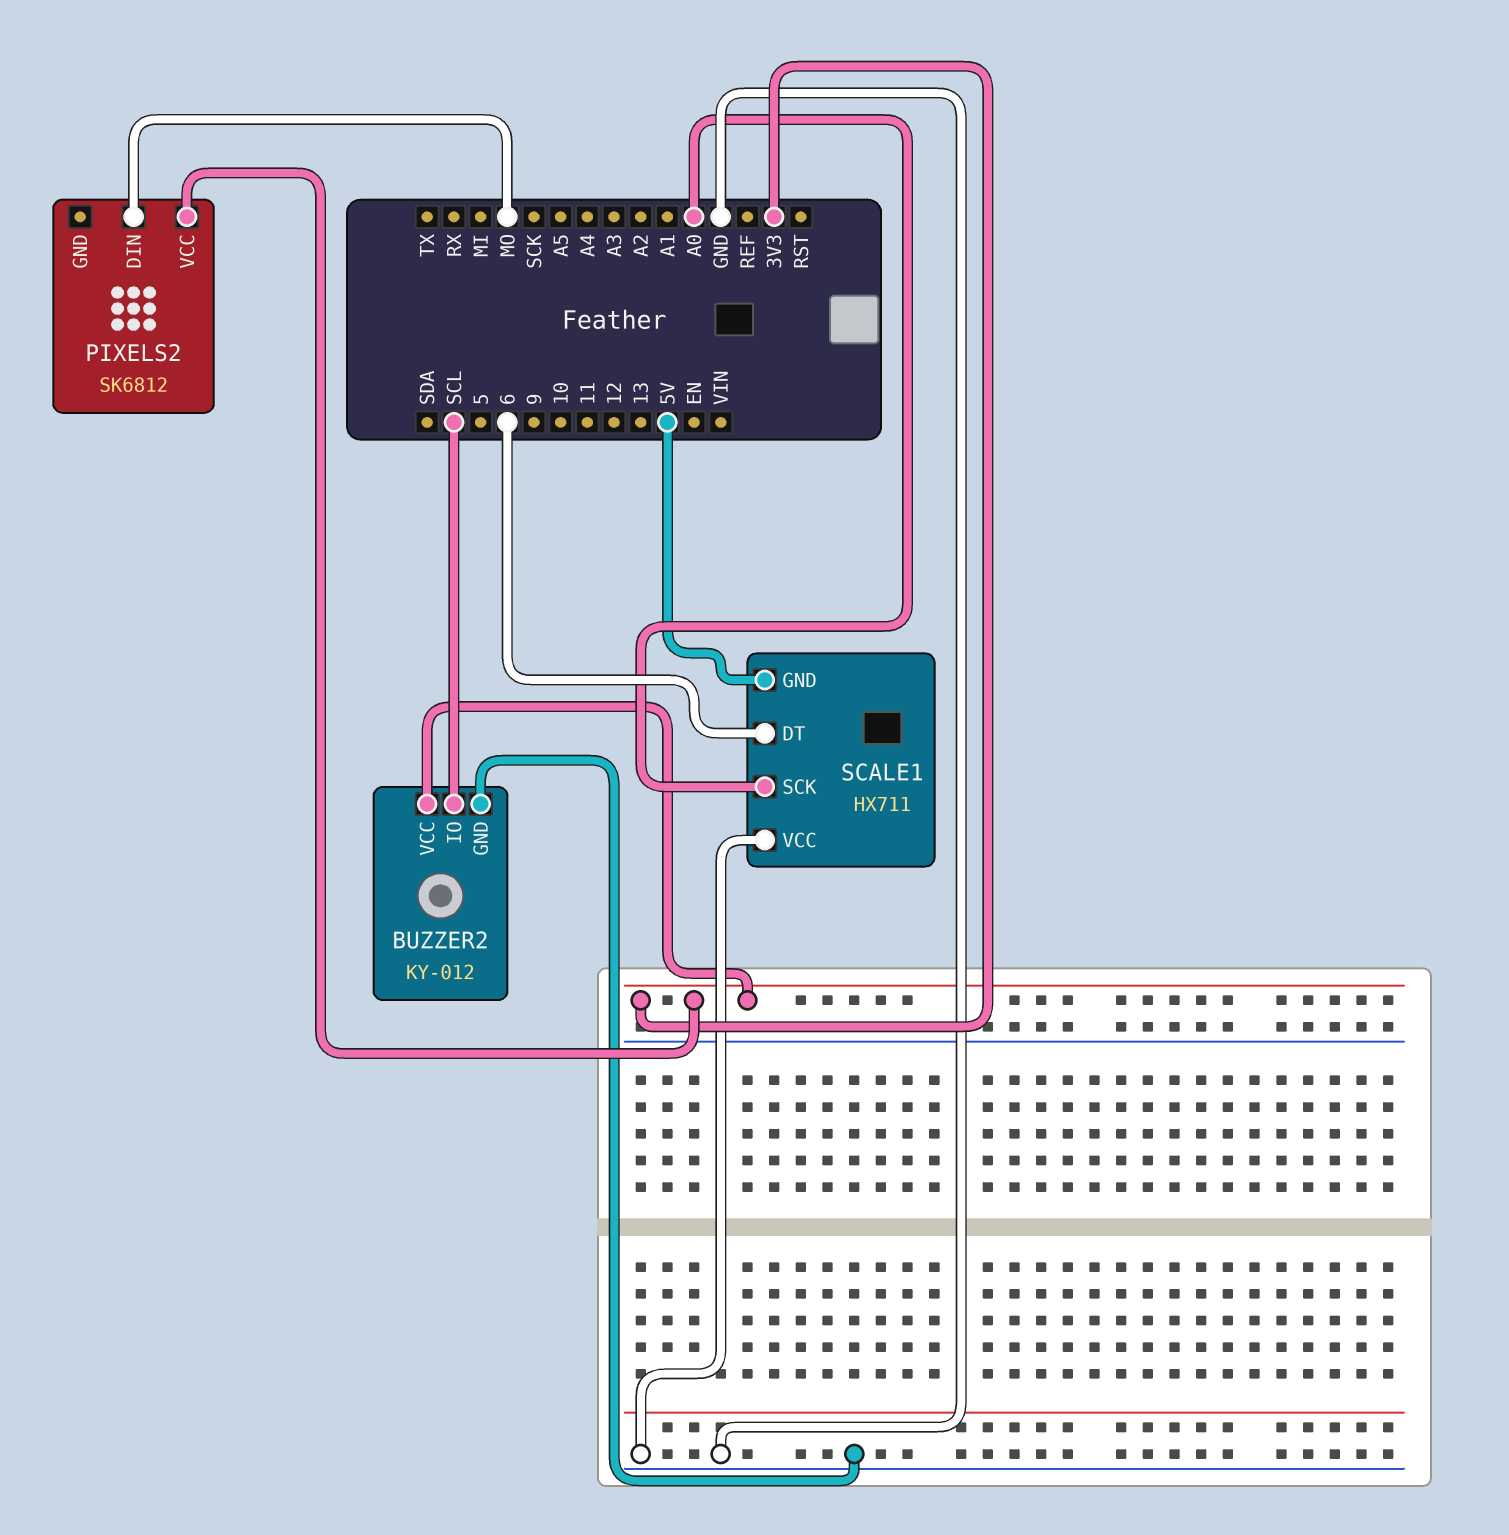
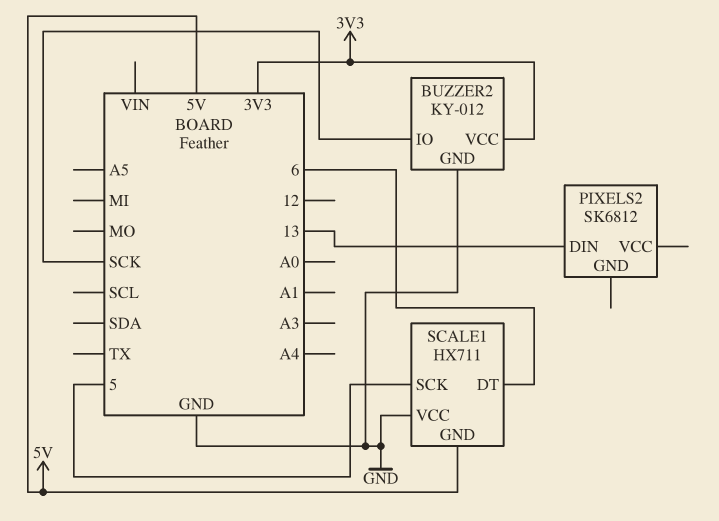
BUZZER2 pin IO: SCL -> SCK
PIXELS2 pin DIN: MO -> 13
PIXELS2 pin VCC: 3V3 -> none
SCALE1 pin SCK: A0 -> 5

